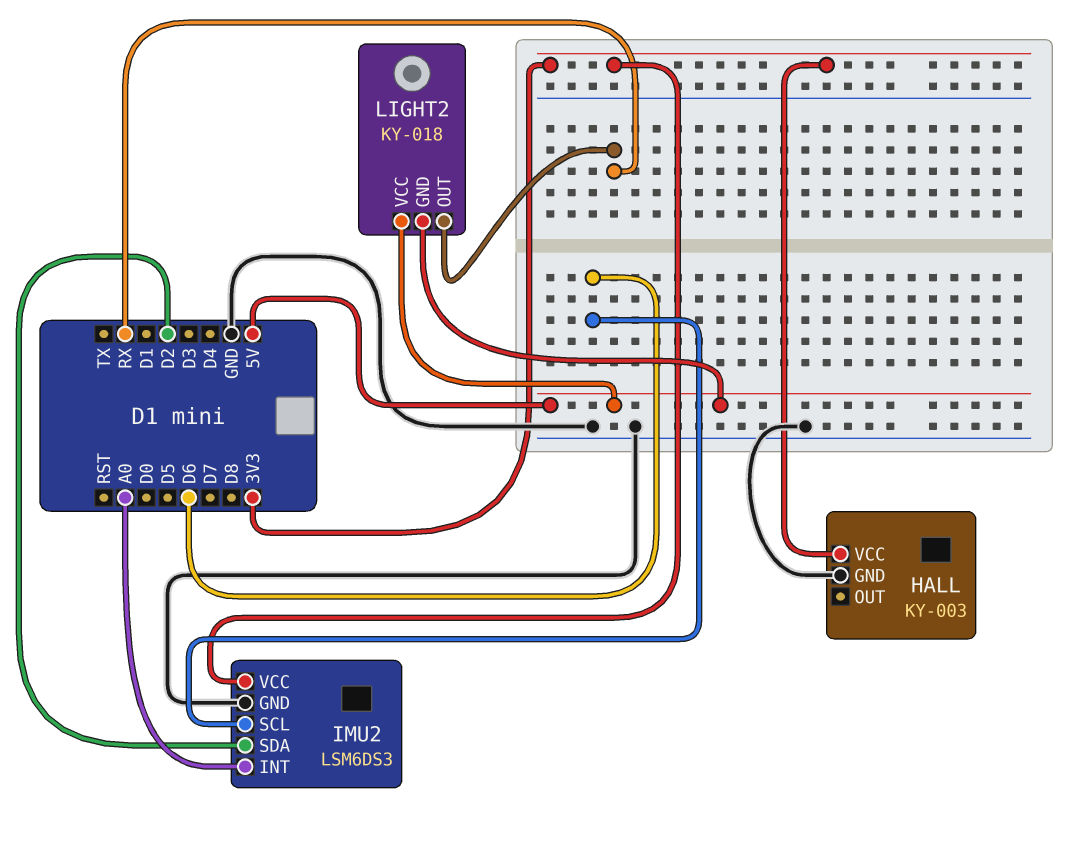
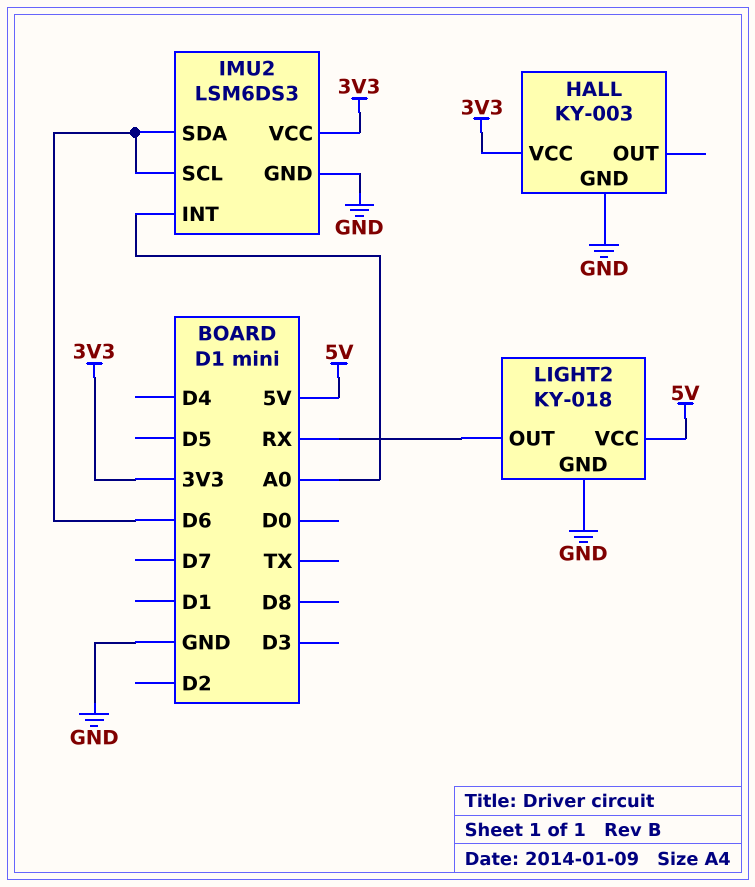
IMU2 pin SDA: D2 -> D6
LIGHT2 pin GND: 5V -> GND

